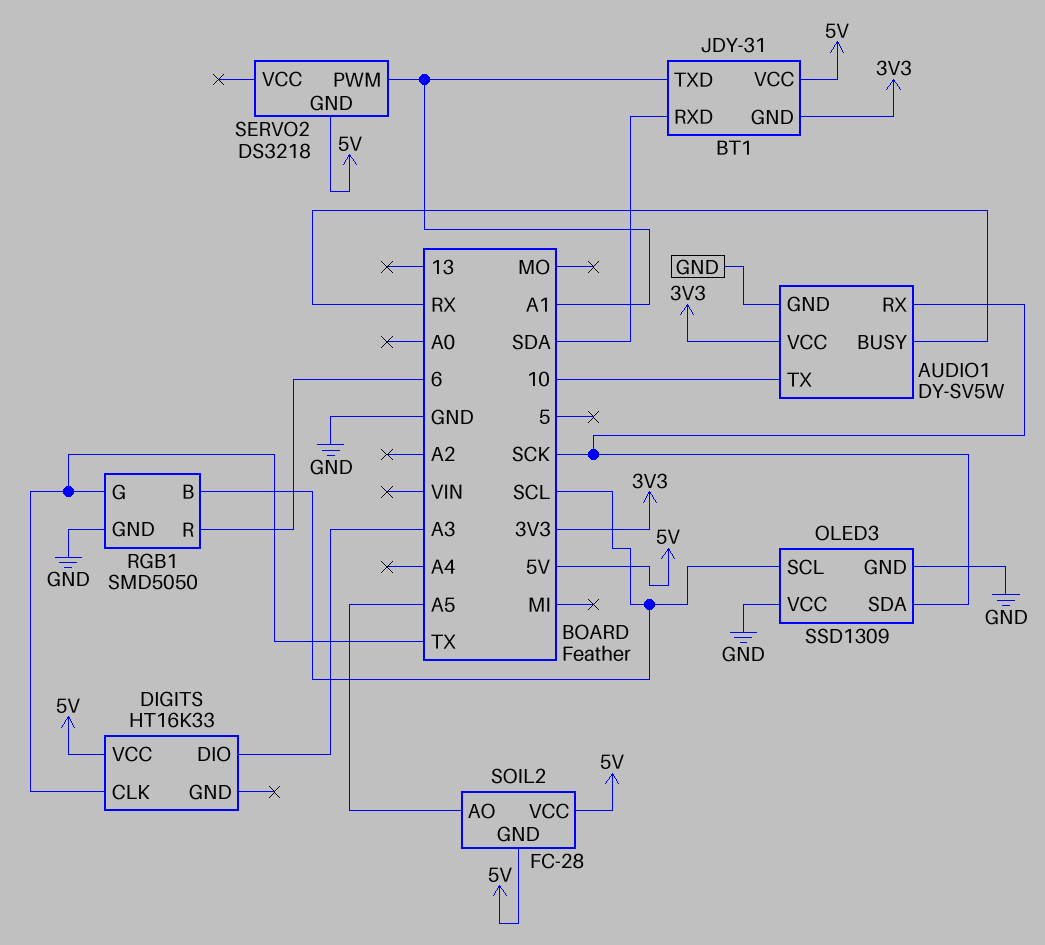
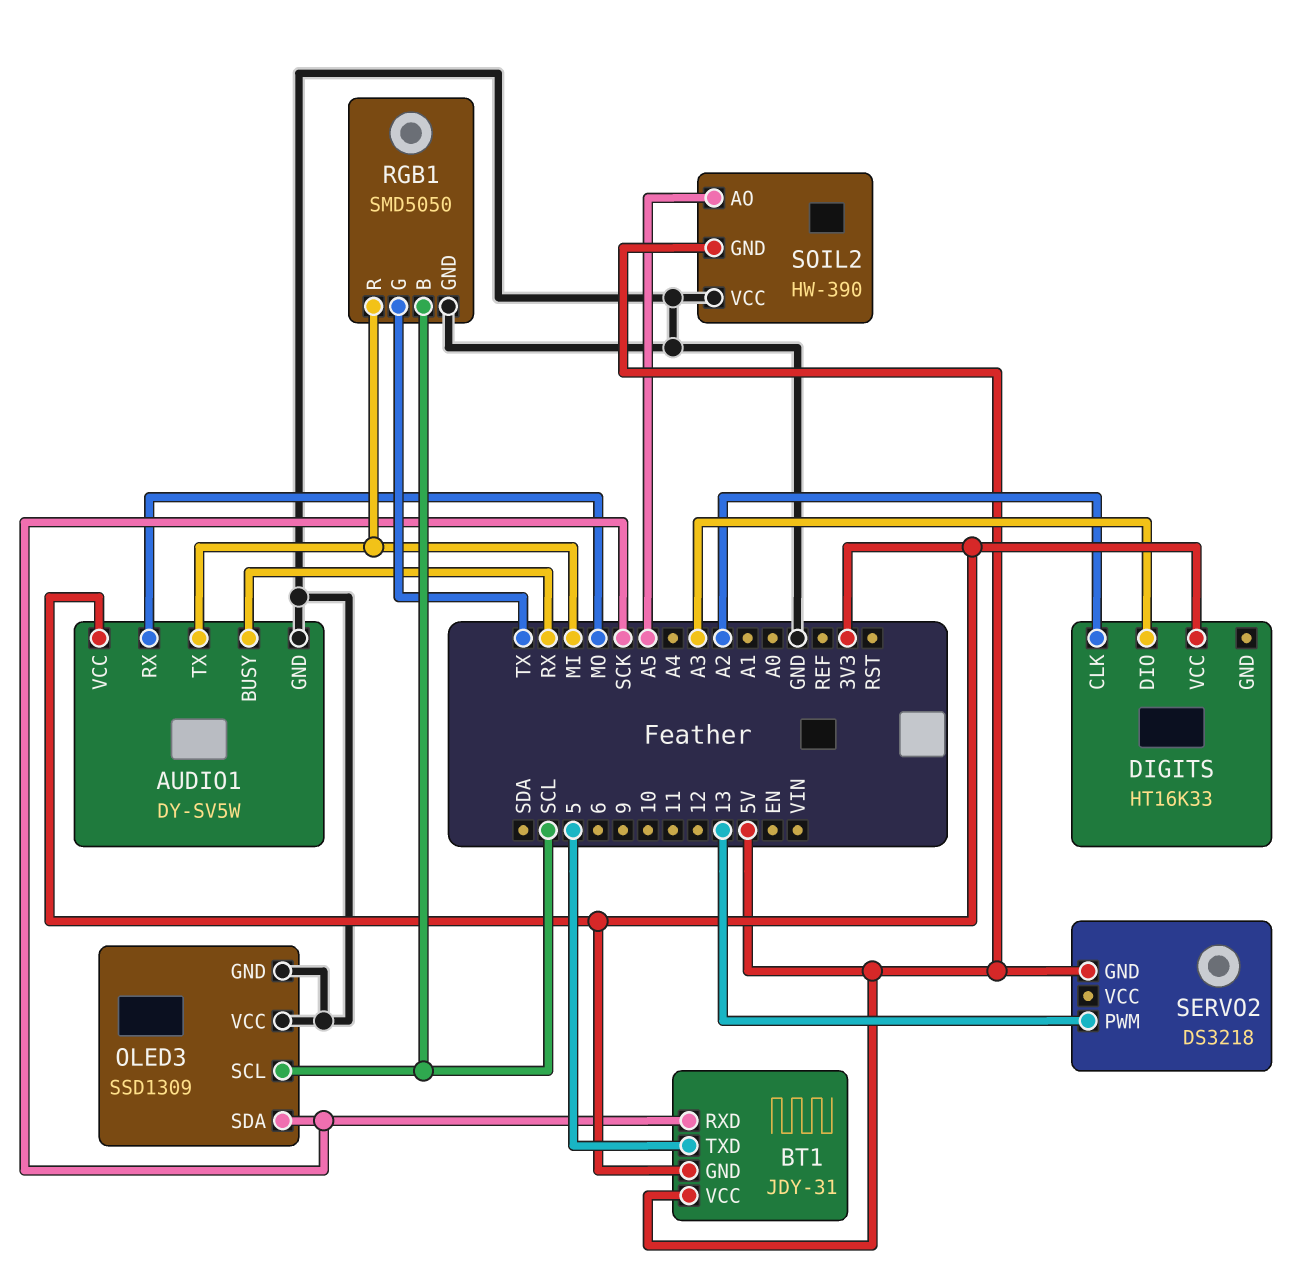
AUDIO1 pin RX: SCK -> MO
AUDIO1 pin TX: 10 -> MI
BT1 pin RXD: SDA -> SCK
BT1 pin TXD: A1 -> 5
DIGITS pin CLK: TX -> A2
DIGITS pin VCC: 5V -> 3V3
RGB1 pin R: 6 -> MI
SERVO2 pin PWM: A1 -> 13
SOIL2: FC-28 -> HW-390
SOIL2 pin VCC: 5V -> GND

